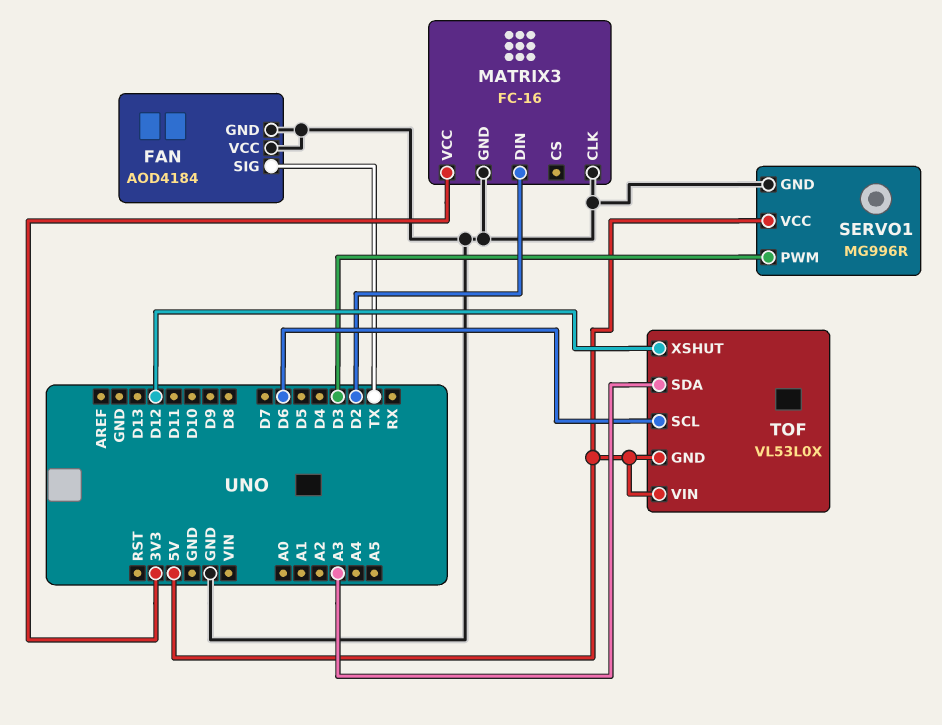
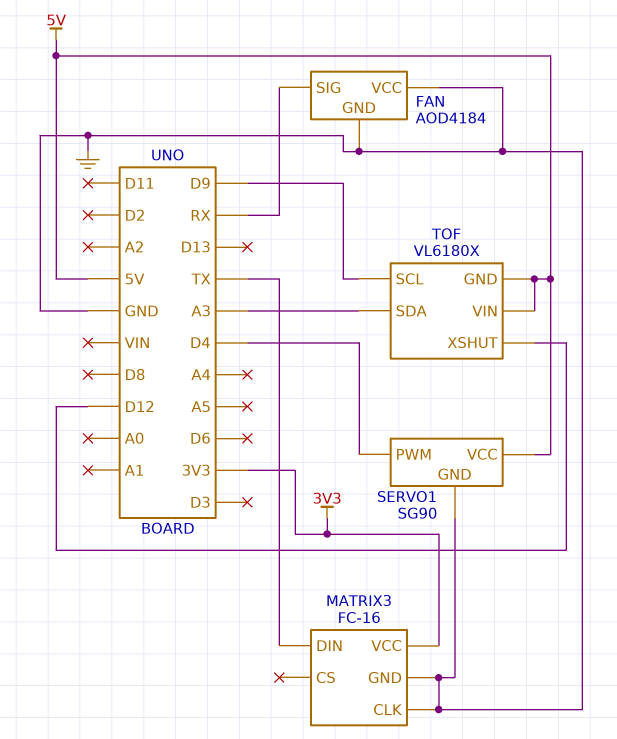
FAN pin SIG: TX -> RX
MATRIX3 pin DIN: D2 -> TX
SERVO1: MG996R -> SG90
SERVO1 pin PWM: D3 -> D4
TOF: VL53L0X -> VL6180X
TOF pin SCL: D6 -> D9

